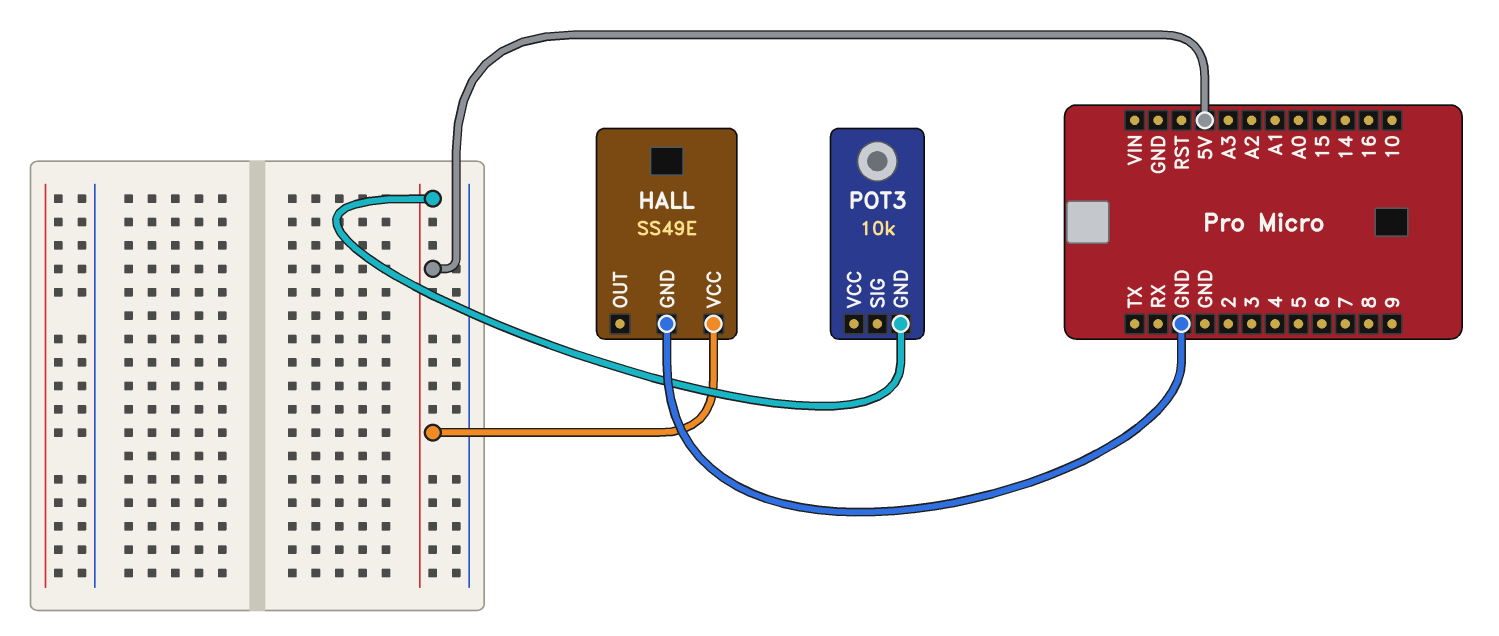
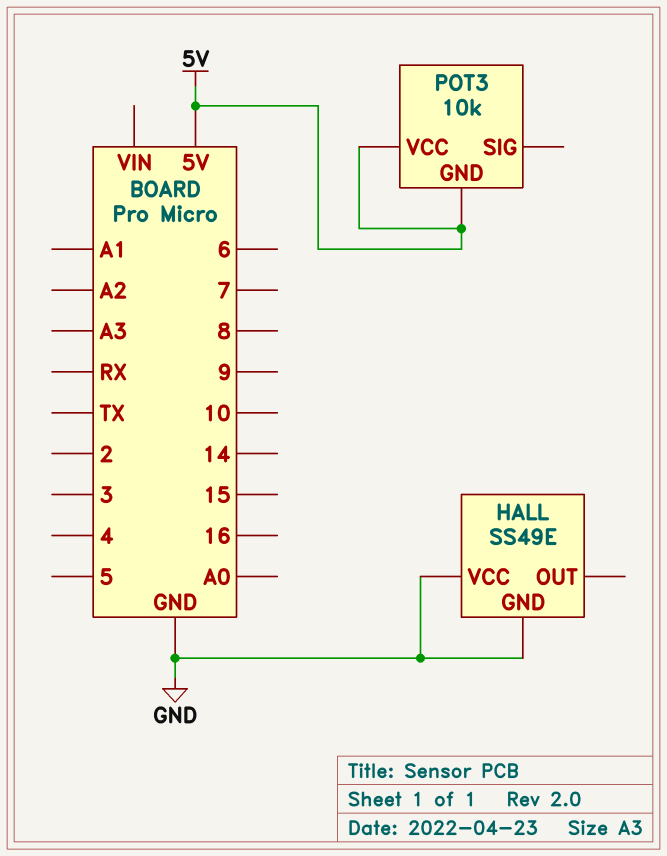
HALL pin VCC: 5V -> GND
POT3 pin VCC: none -> 5V

